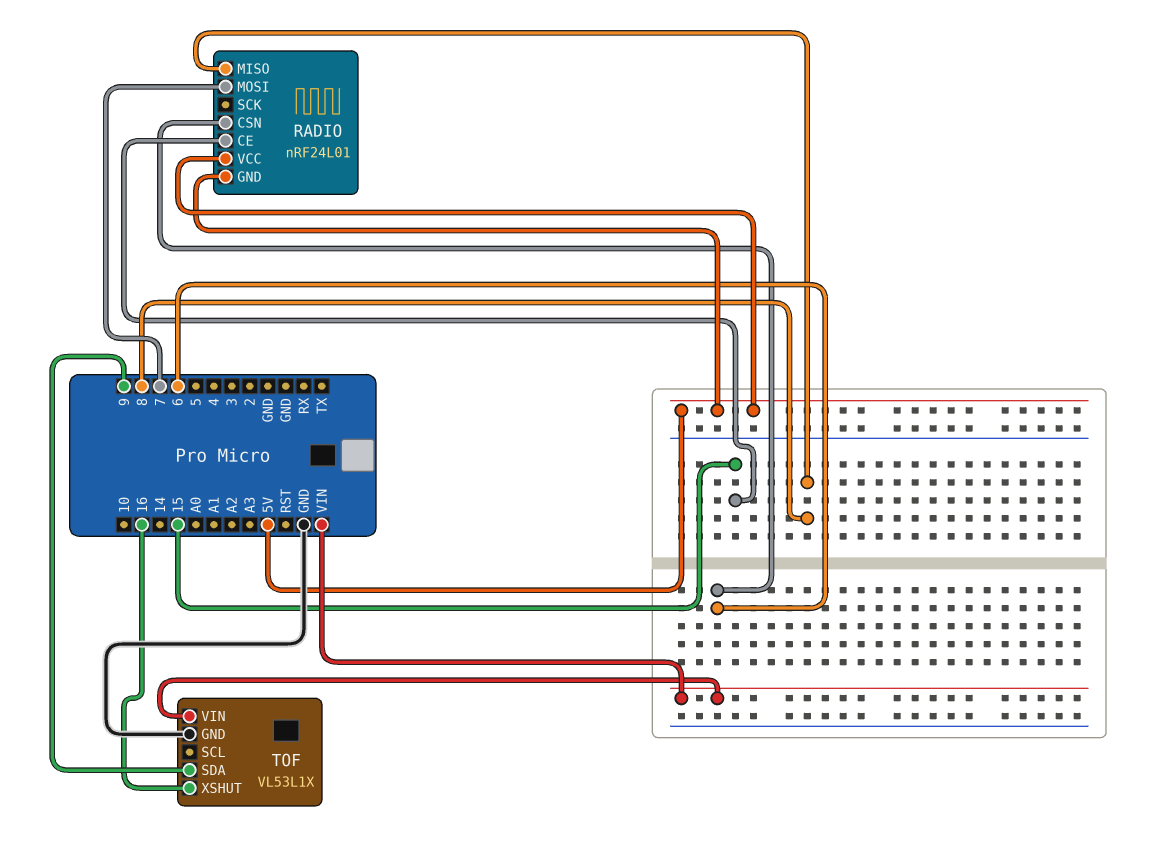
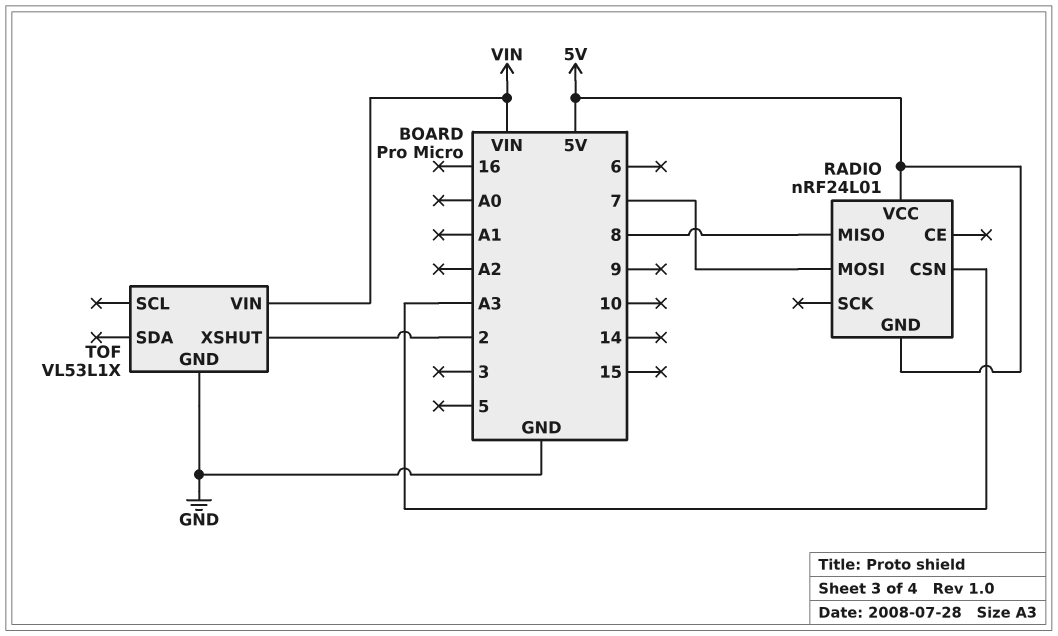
RADIO pin CE: 15 -> none
RADIO pin CSN: 6 -> A3
TOF pin SDA: 9 -> none
TOF pin XSHUT: 16 -> 2

